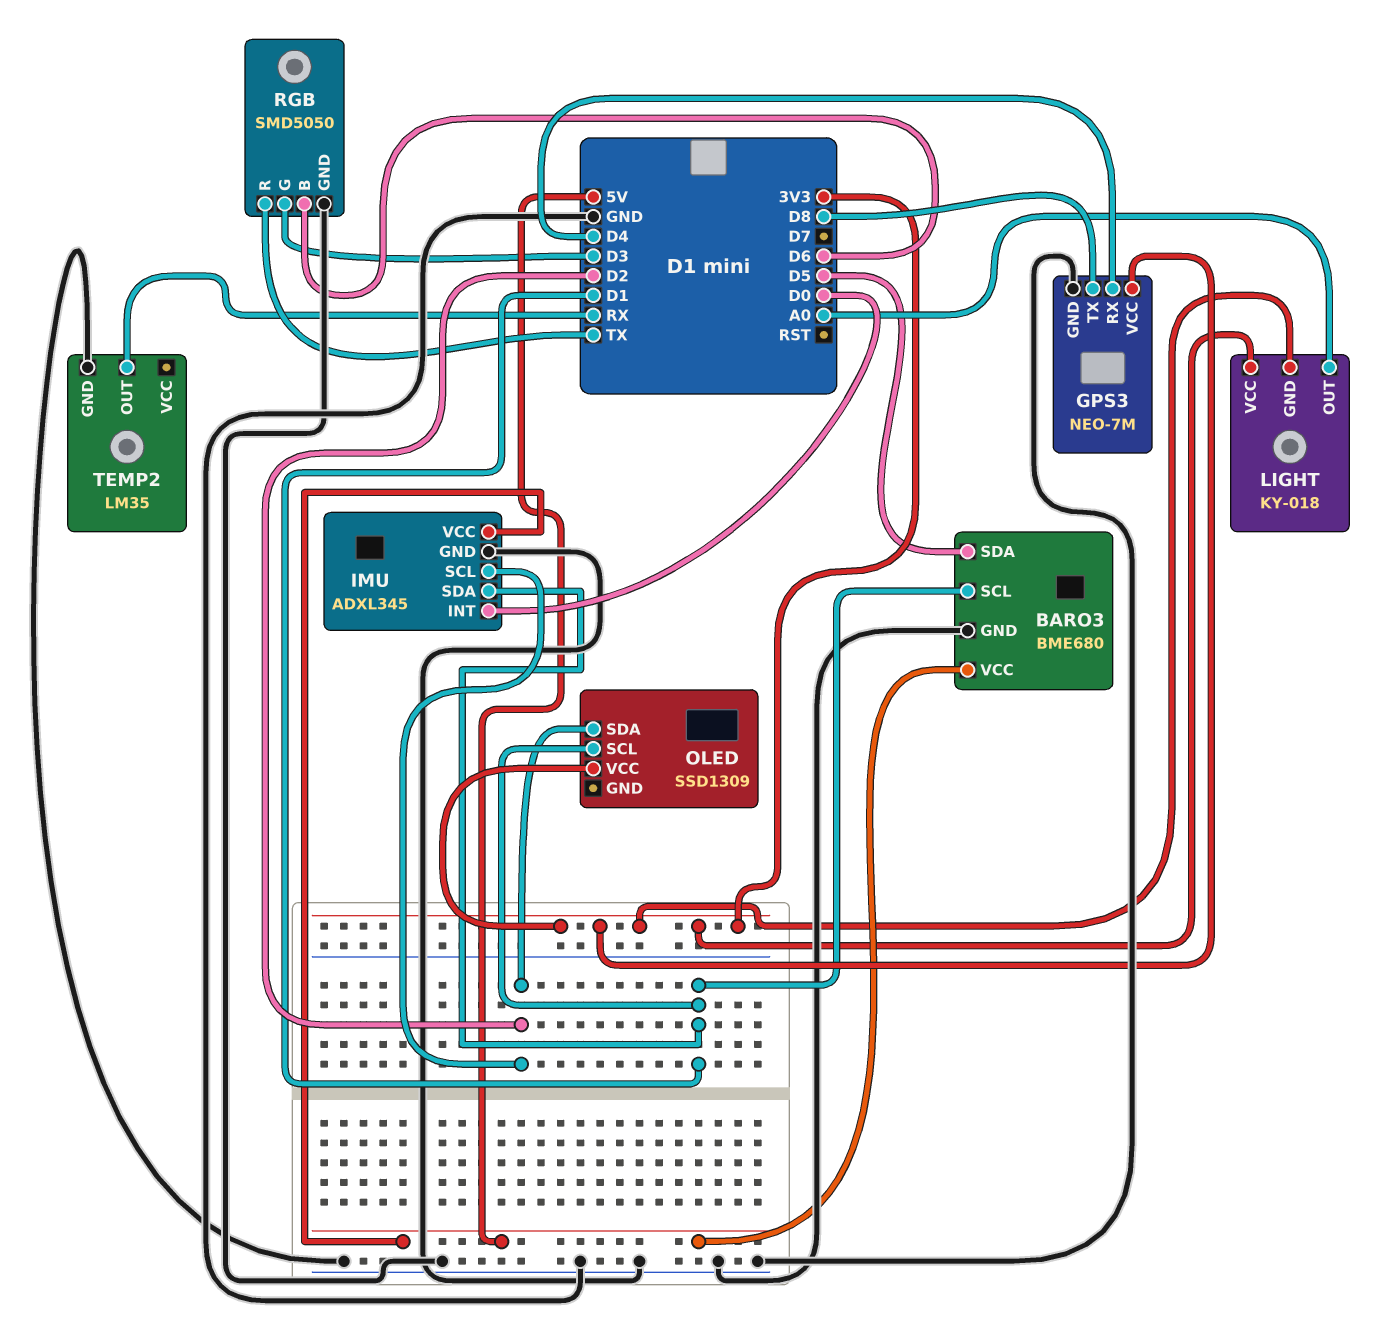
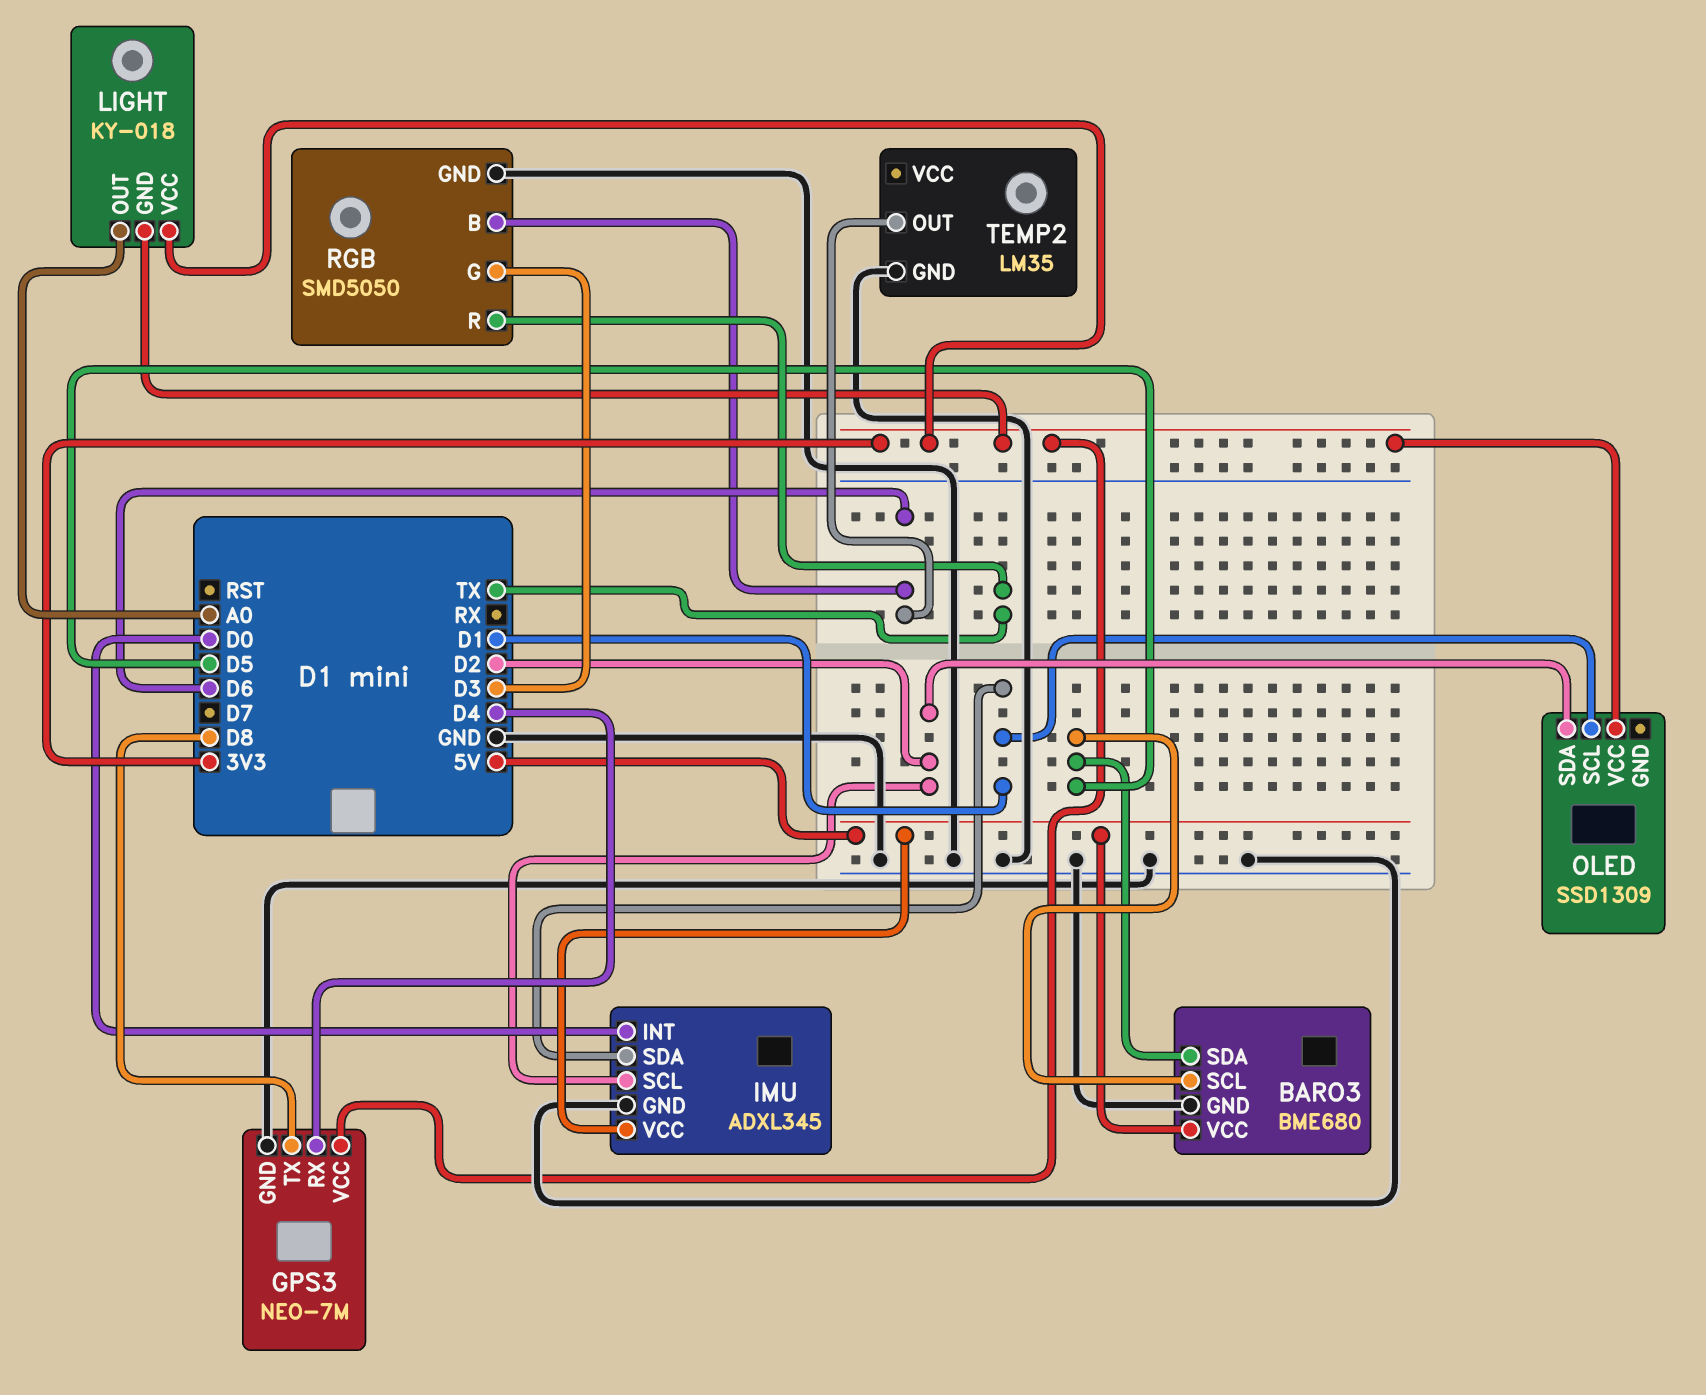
BARO3 pin SCL: D1 -> D5
TEMP2 pin OUT: RX -> D6

